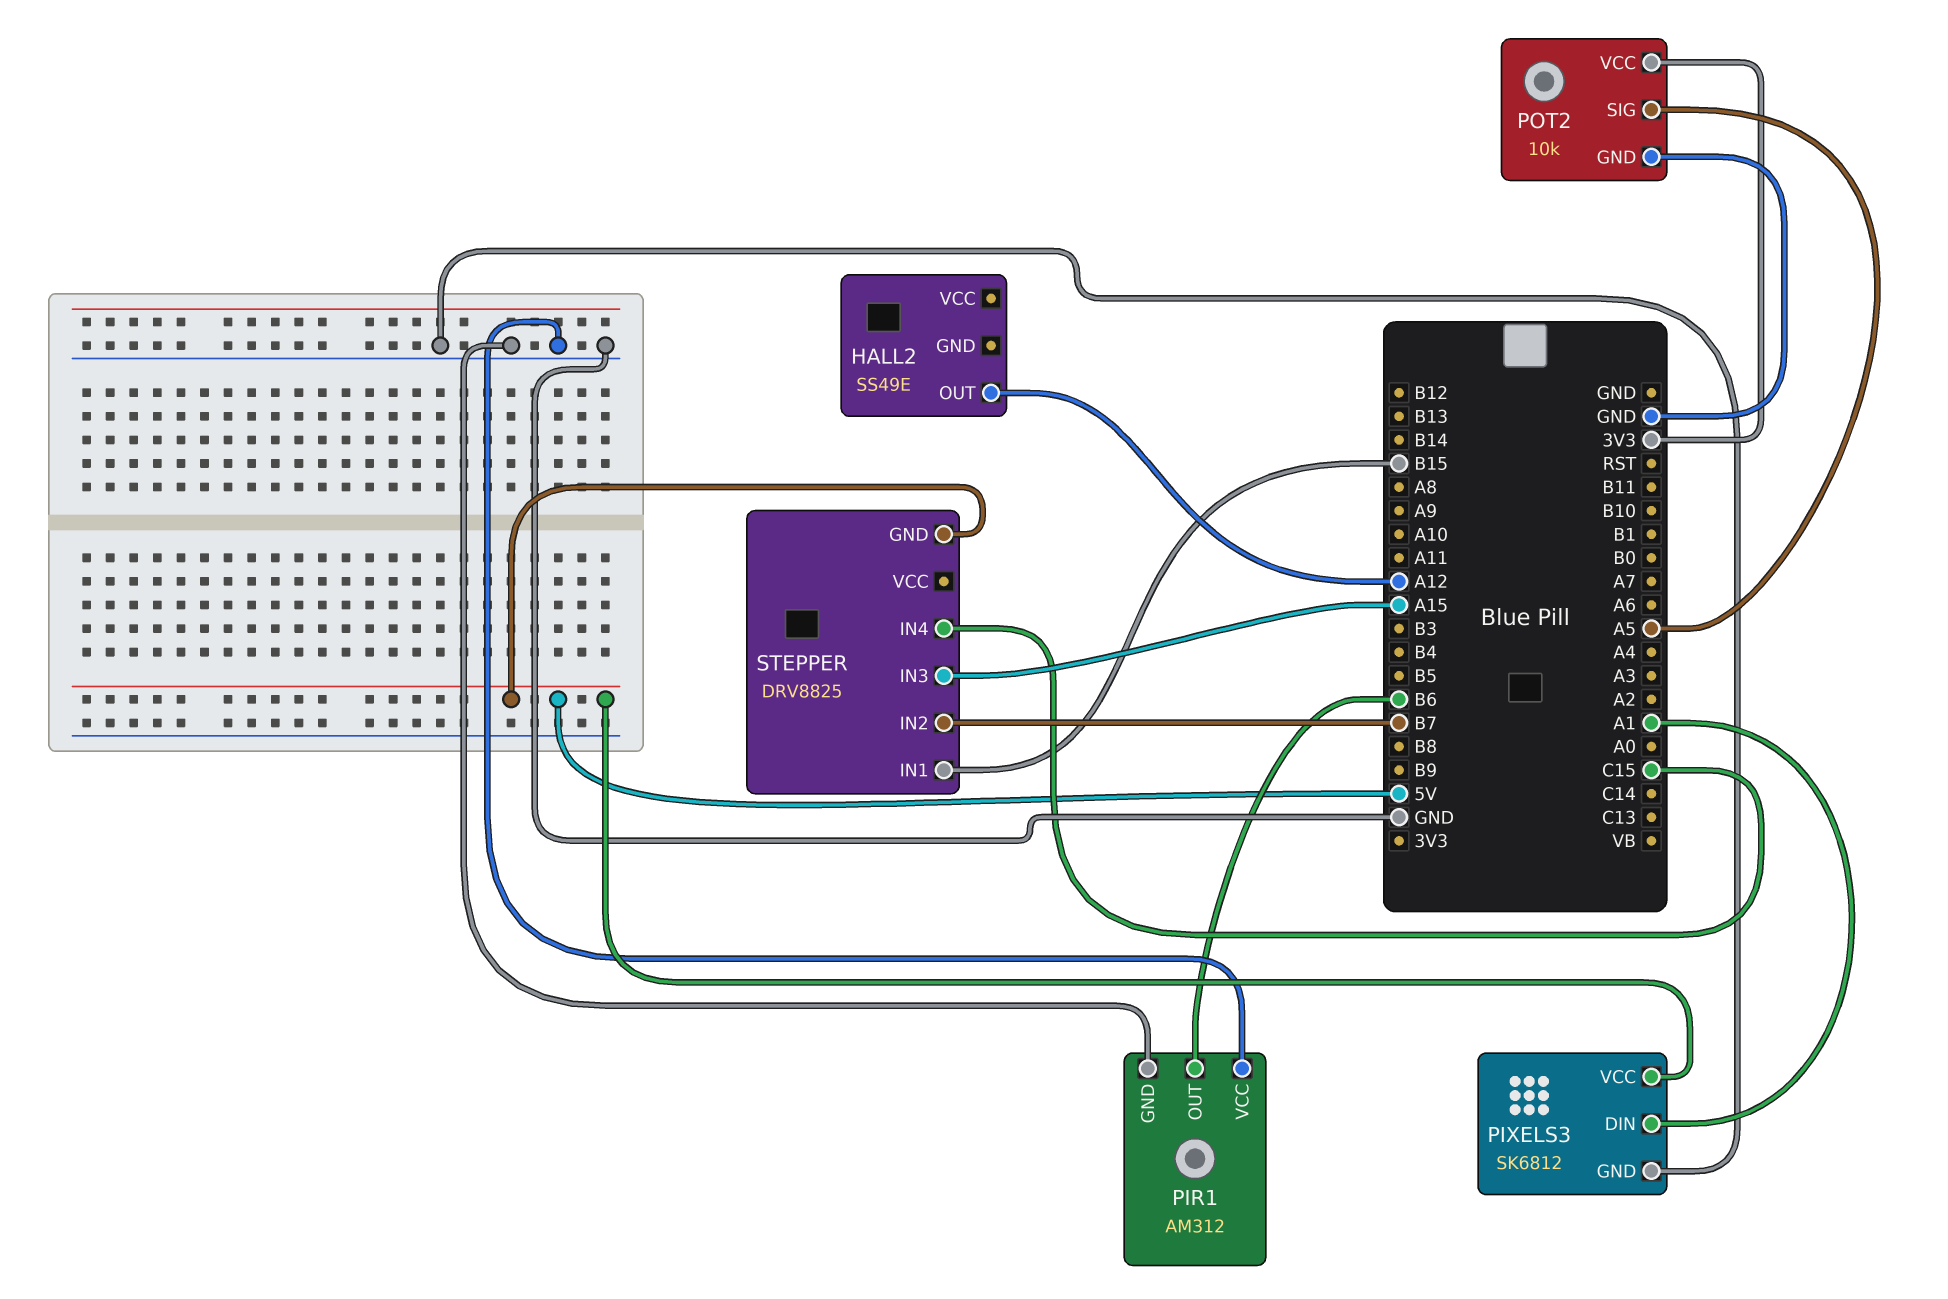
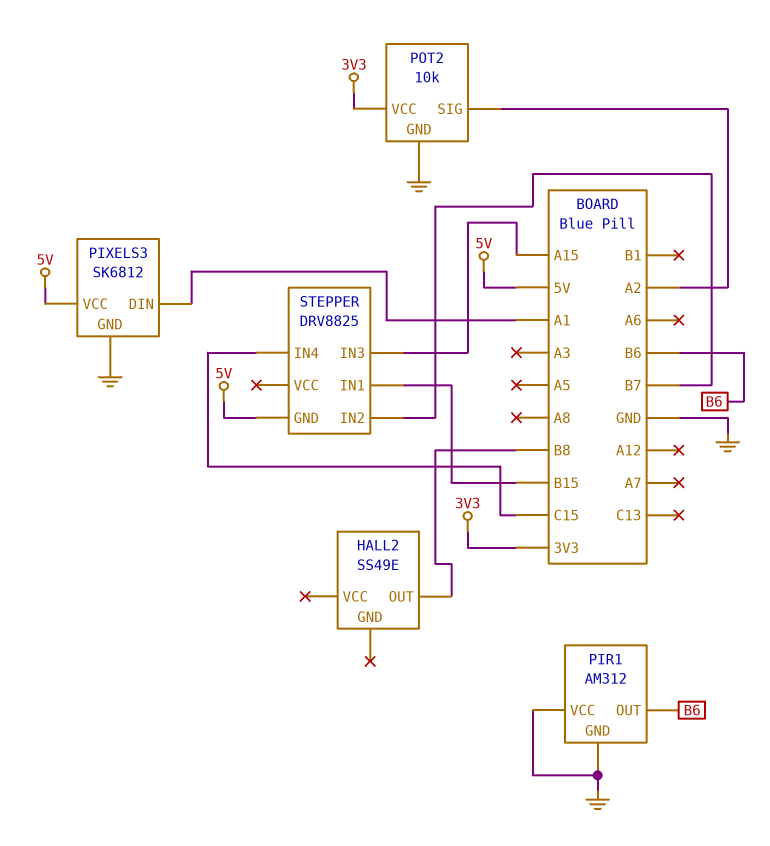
HALL2 pin OUT: A12 -> B8
POT2 pin SIG: A5 -> A2

